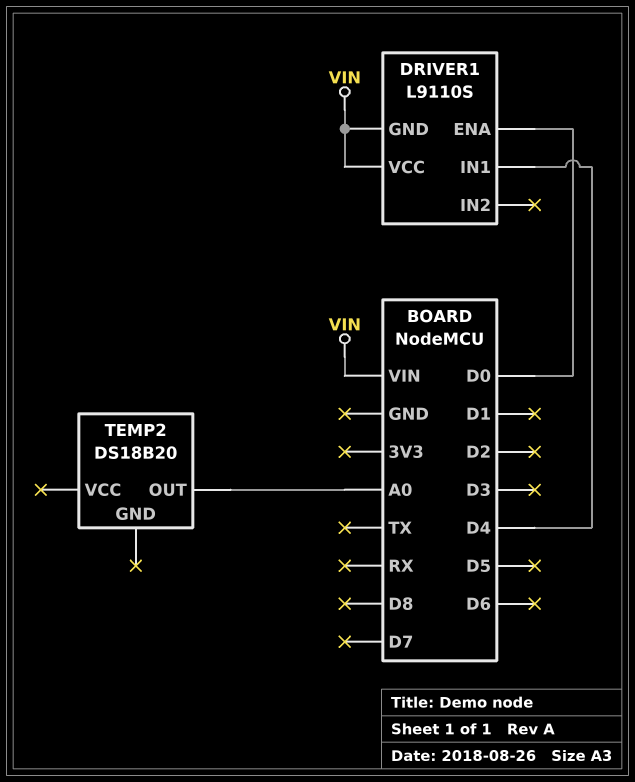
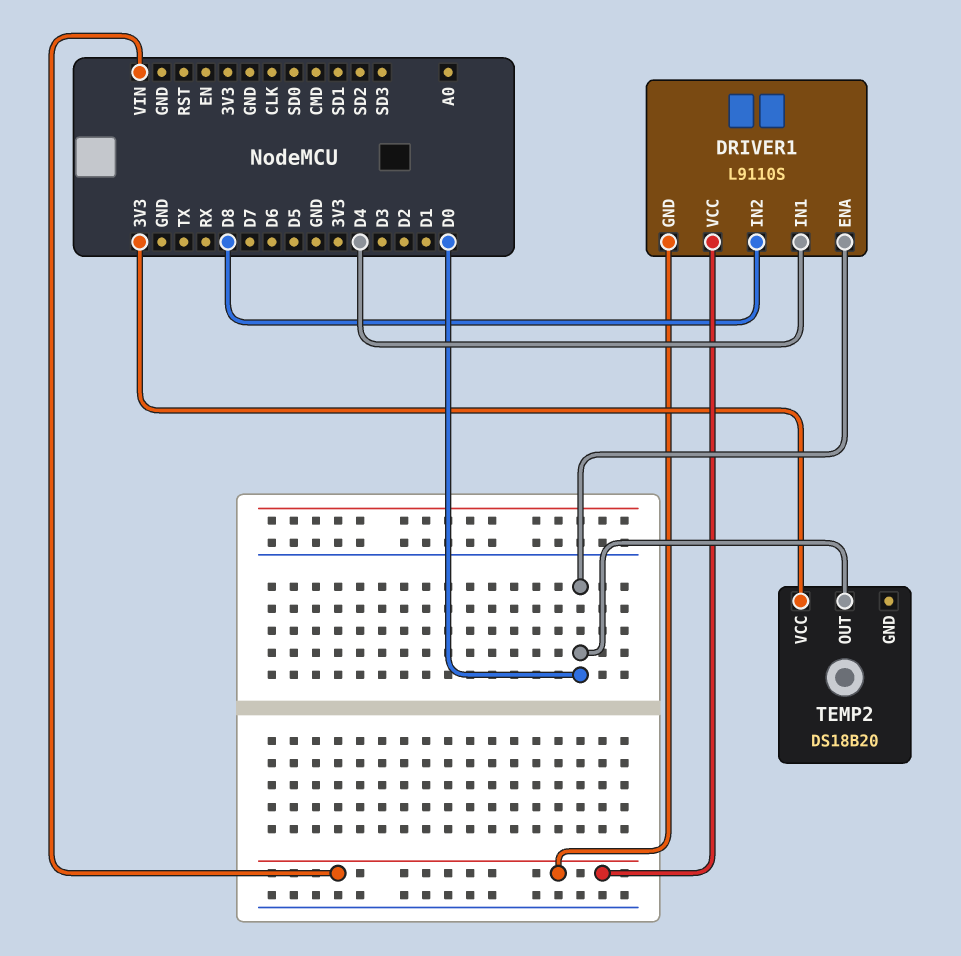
DRIVER1 pin IN2: none -> D8
TEMP2 pin OUT: A0 -> D0
TEMP2 pin VCC: none -> 3V3

